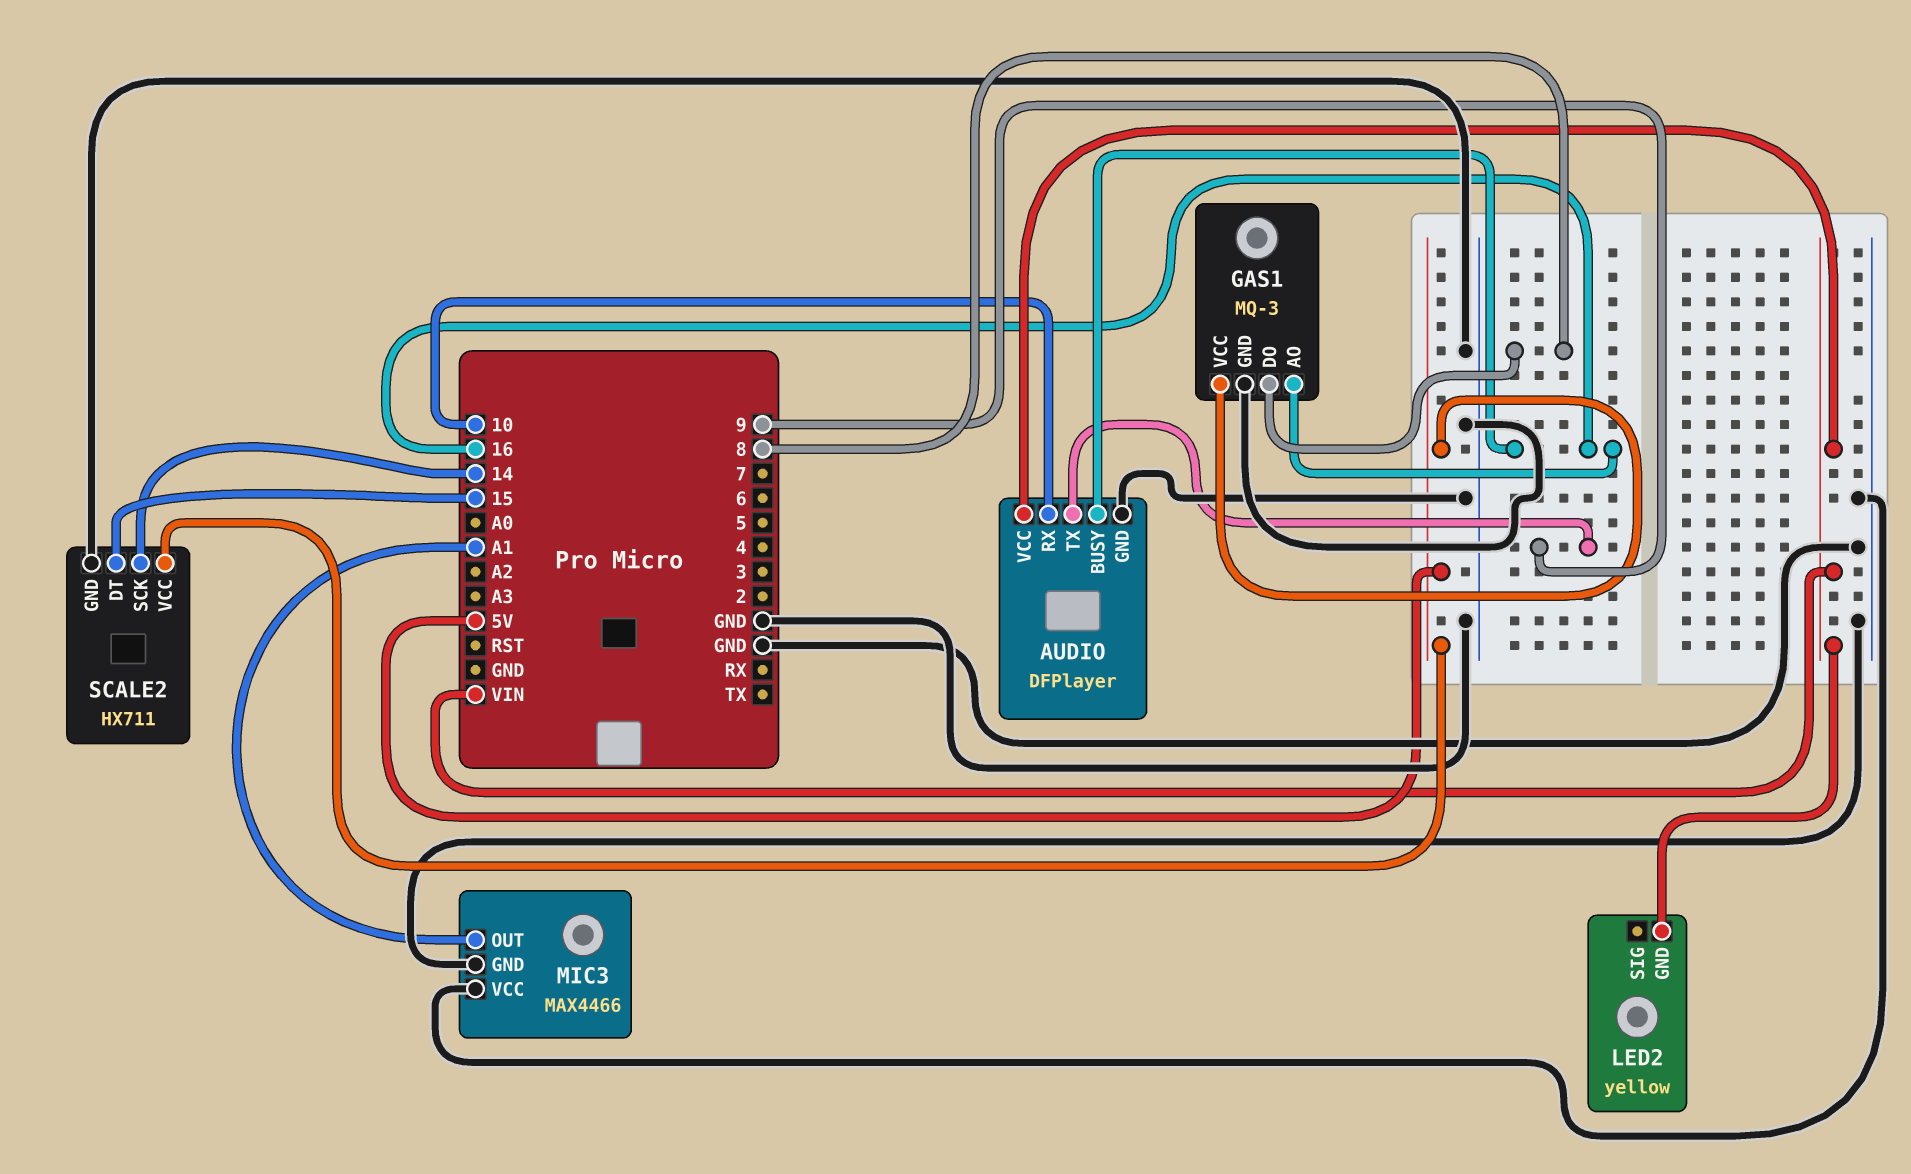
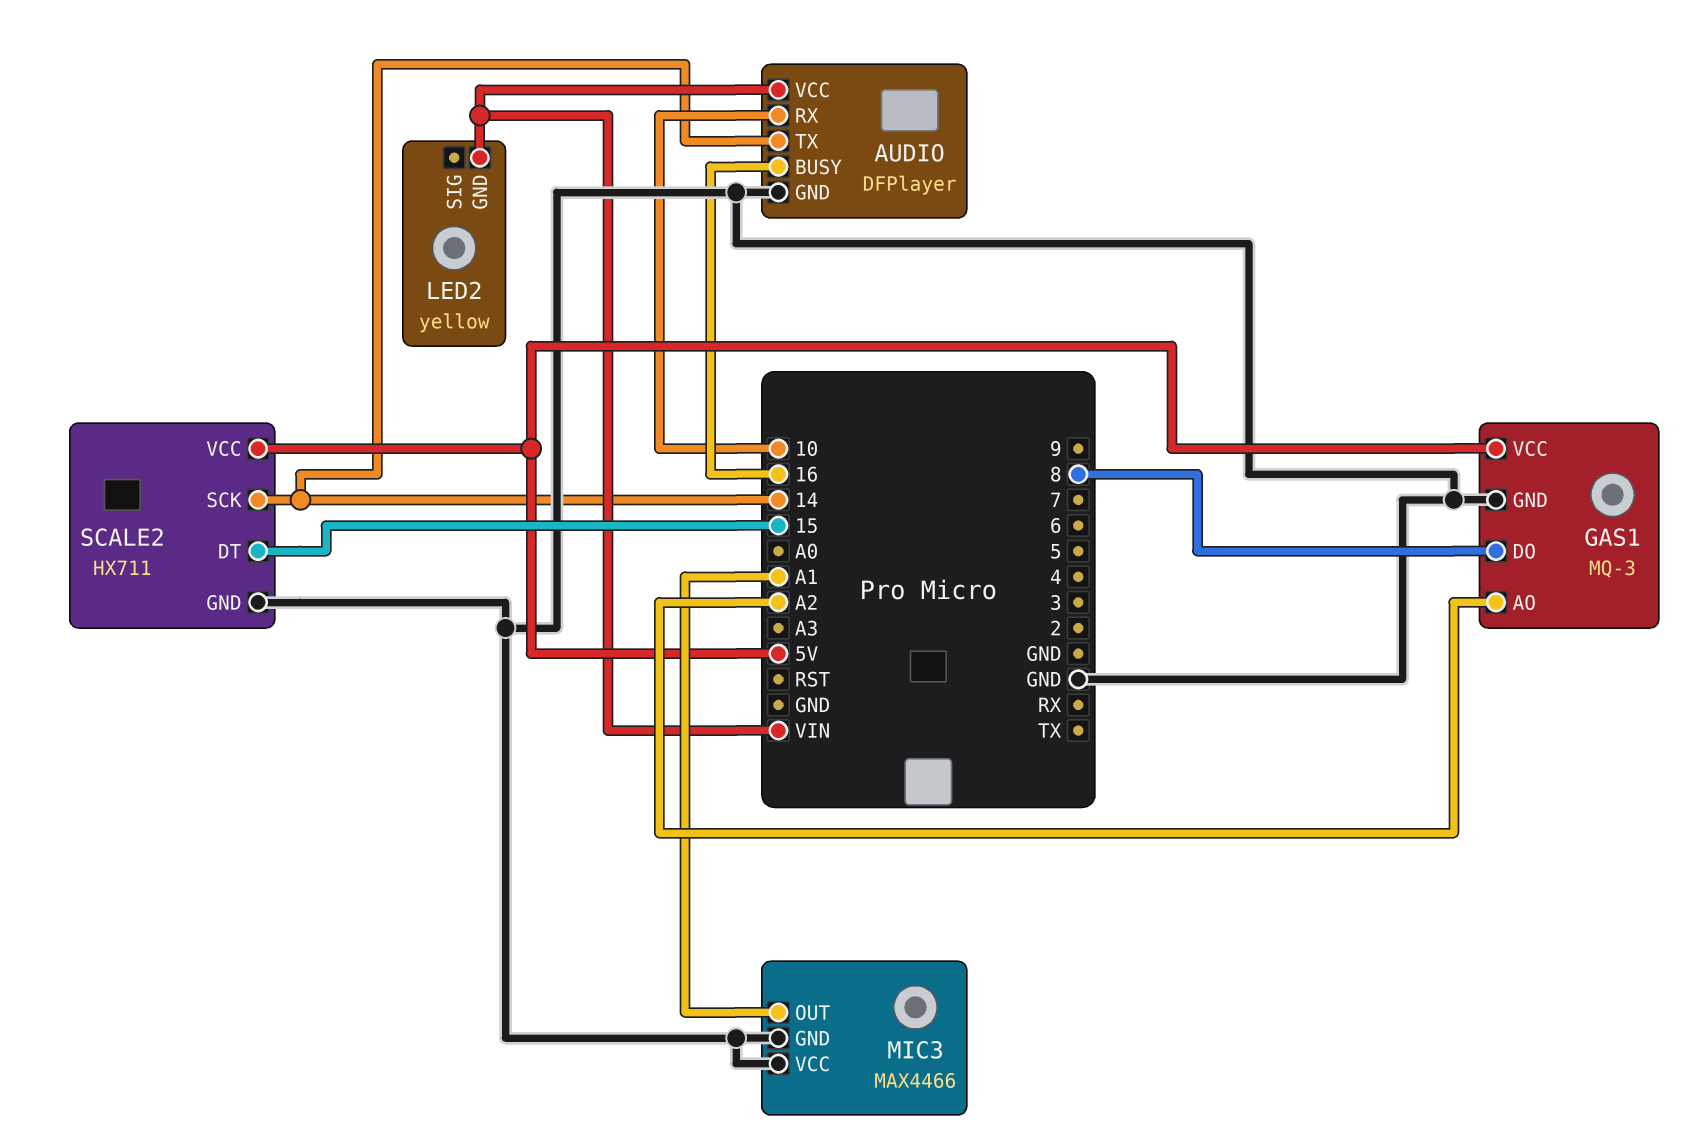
AUDIO pin TX: 9 -> 14
GAS1 pin AO: 16 -> A2

